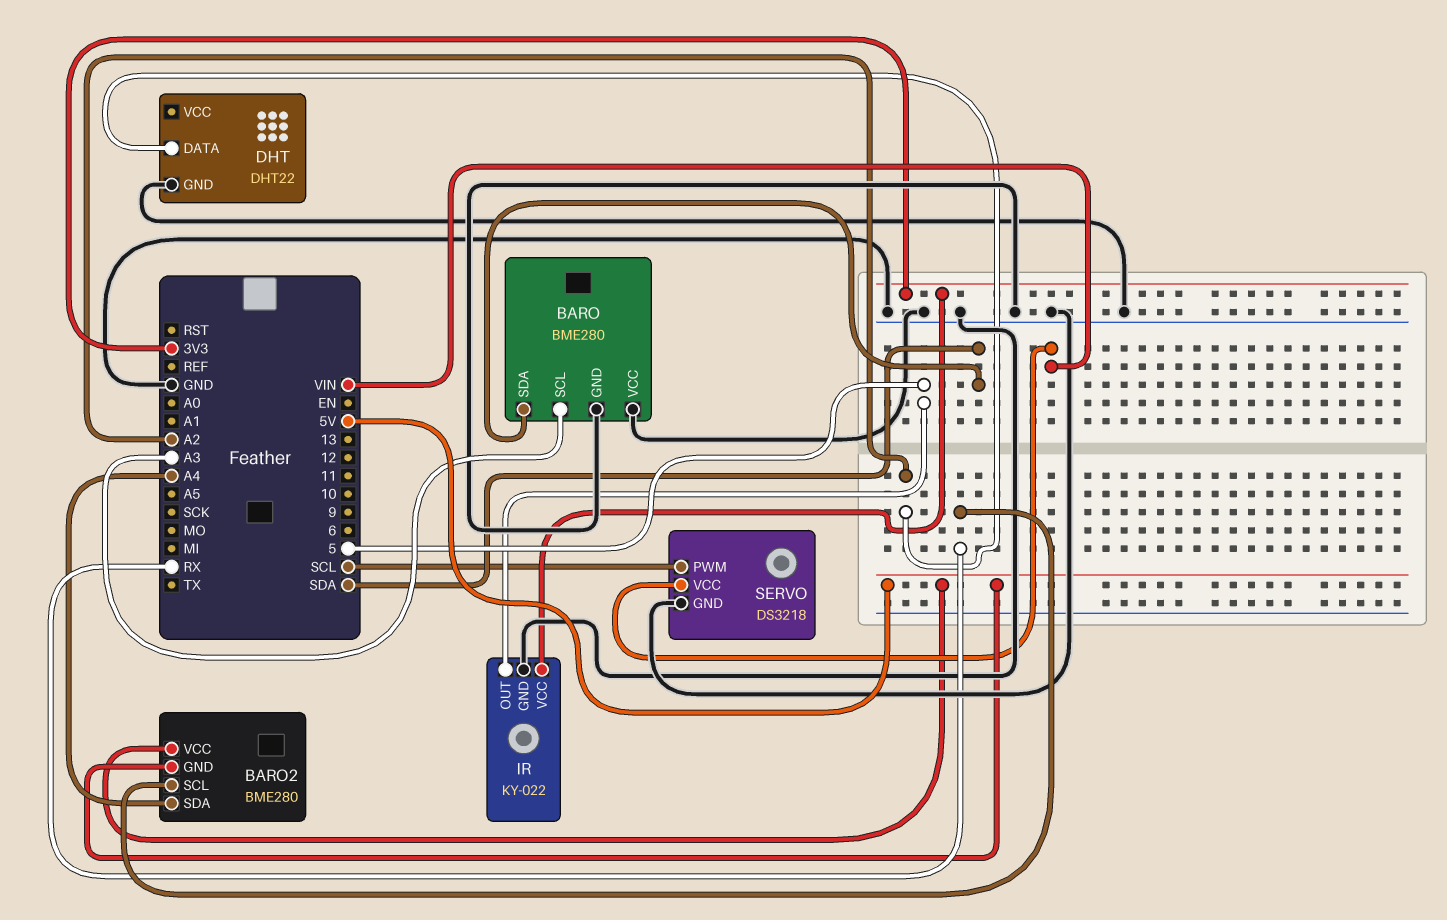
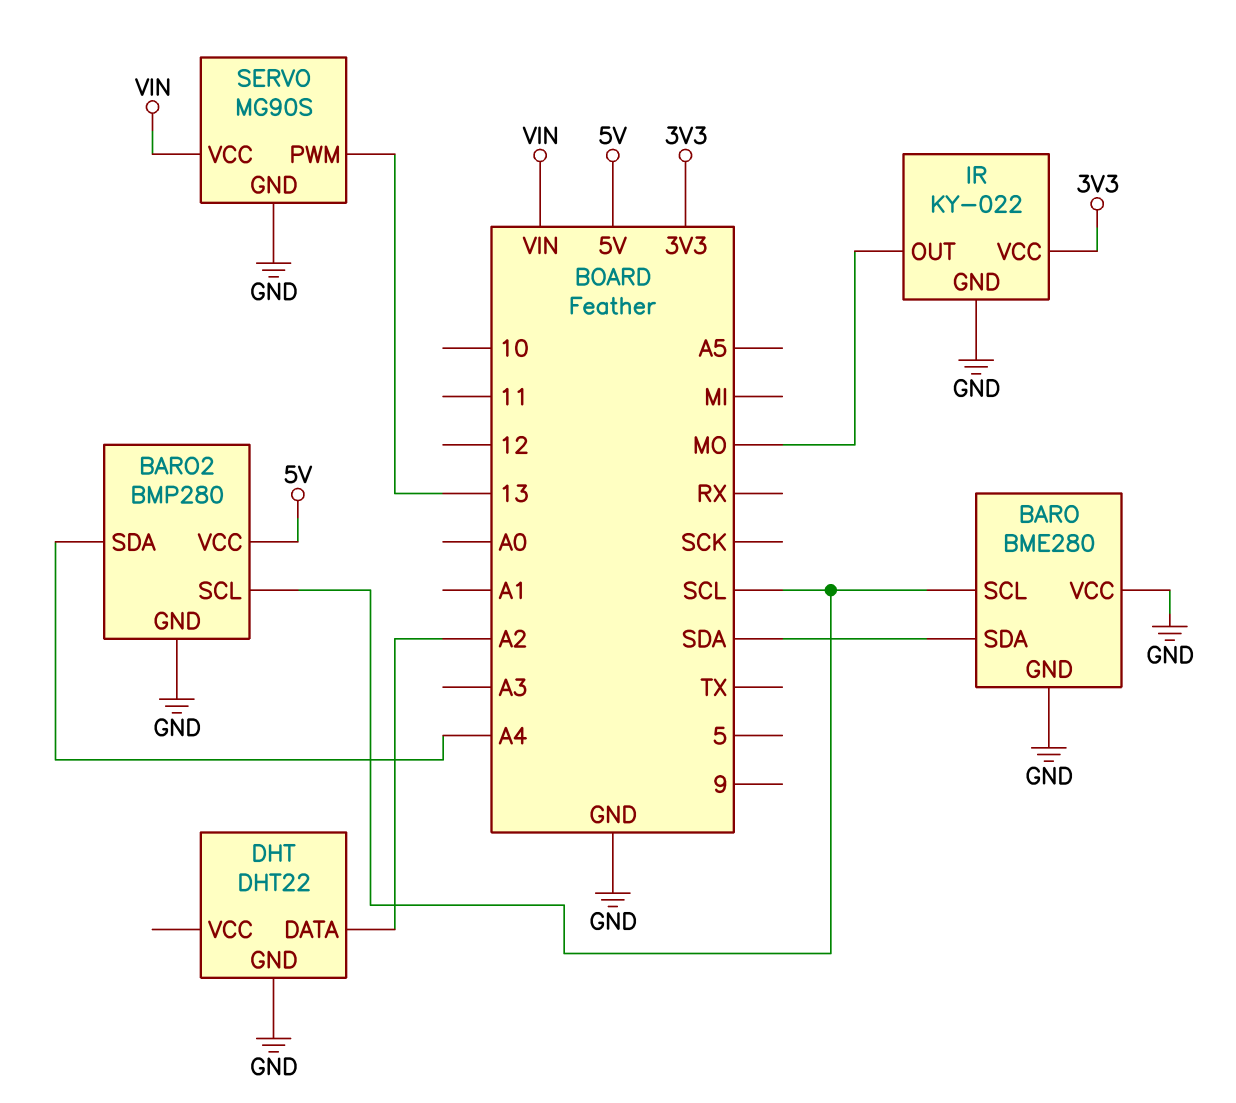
BARO pin SCL: A3 -> SCL
BARO2: BME280 -> BMP280
BARO2 pin GND: 5V -> GND
BARO2 pin SCL: RX -> SCL
IR pin OUT: 5 -> MO
SERVO: DS3218 -> MG90S
SERVO pin PWM: SCL -> 13

